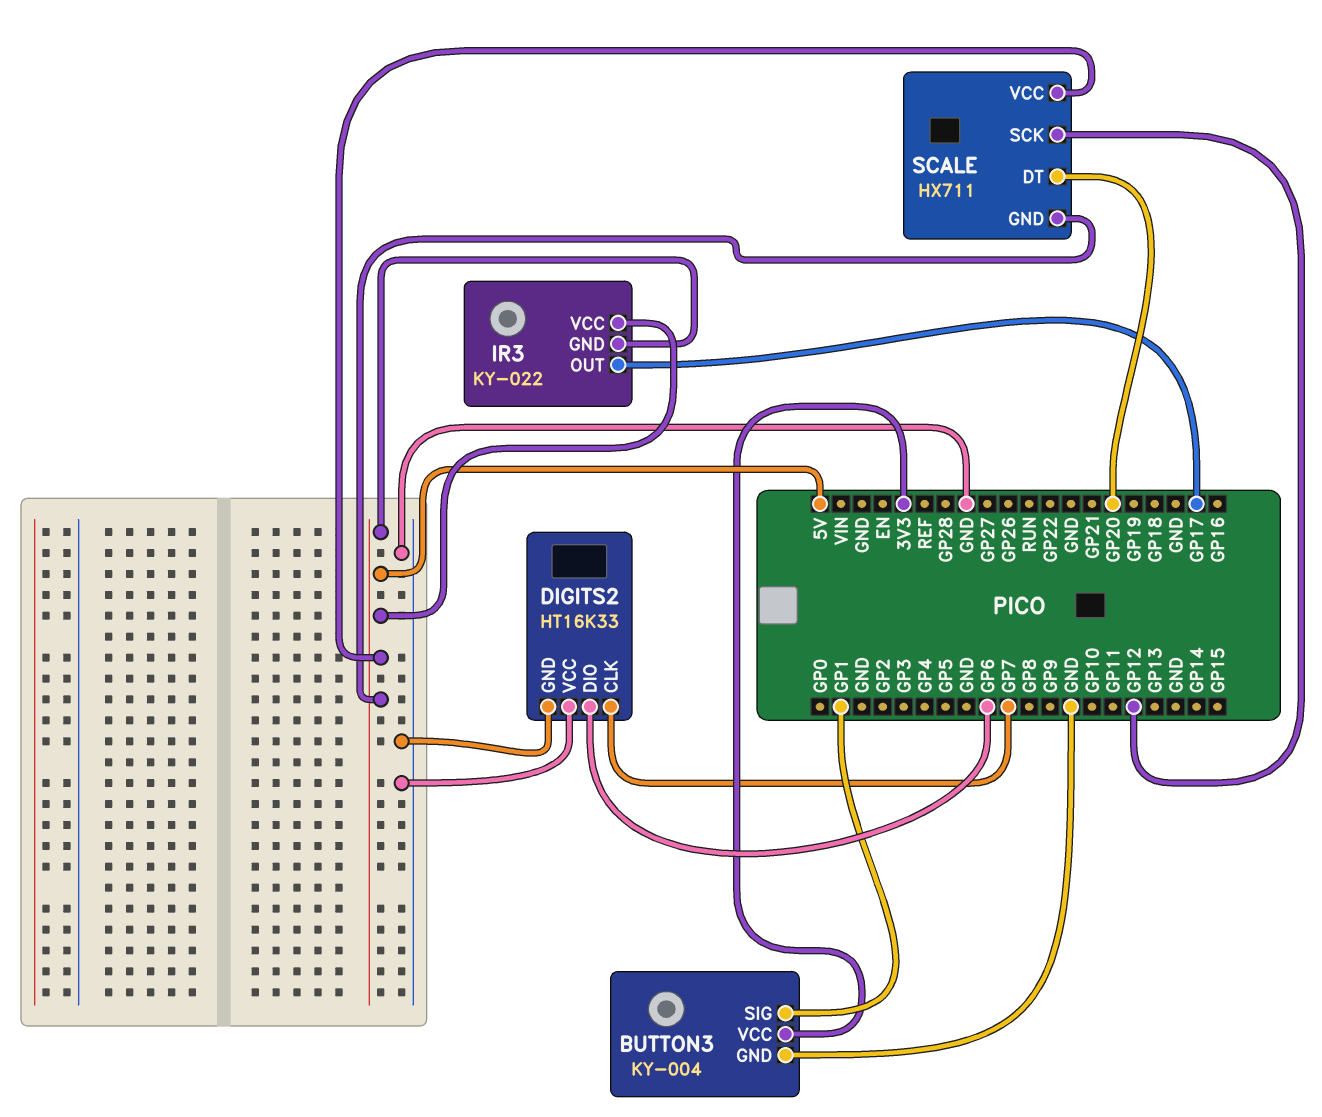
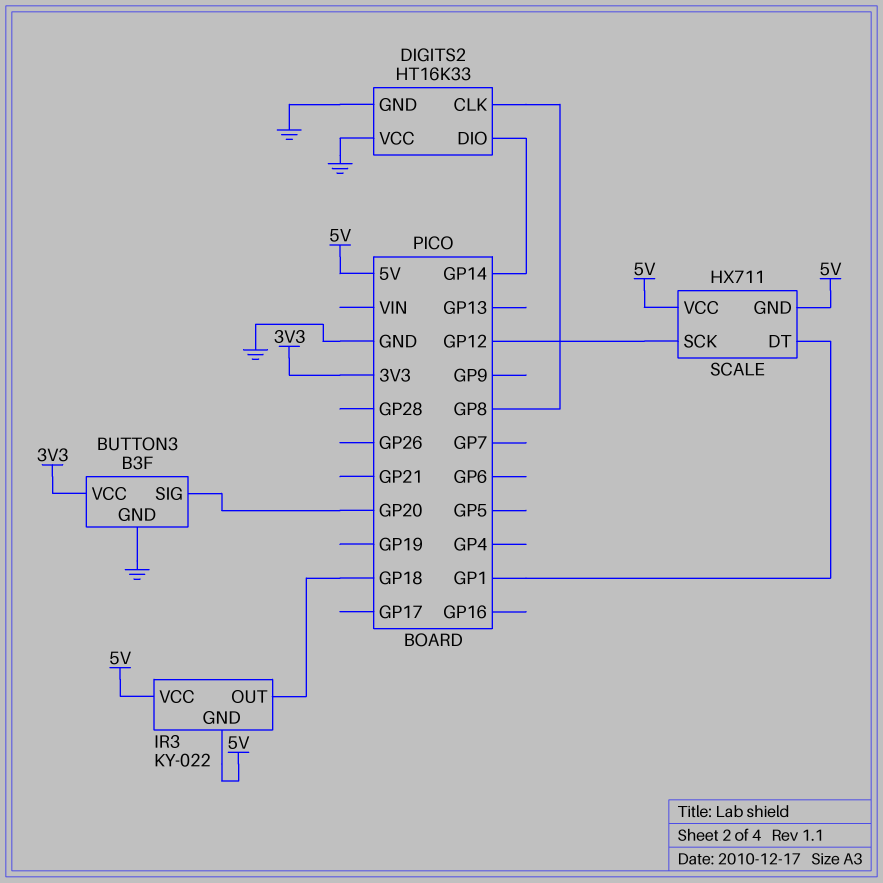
BUTTON3: KY-004 -> B3F
BUTTON3 pin SIG: GP1 -> GP20
DIGITS2 pin CLK: GP7 -> GP8
DIGITS2 pin DIO: GP6 -> GP14
IR3 pin OUT: GP17 -> GP18
SCALE pin DT: GP20 -> GP1

